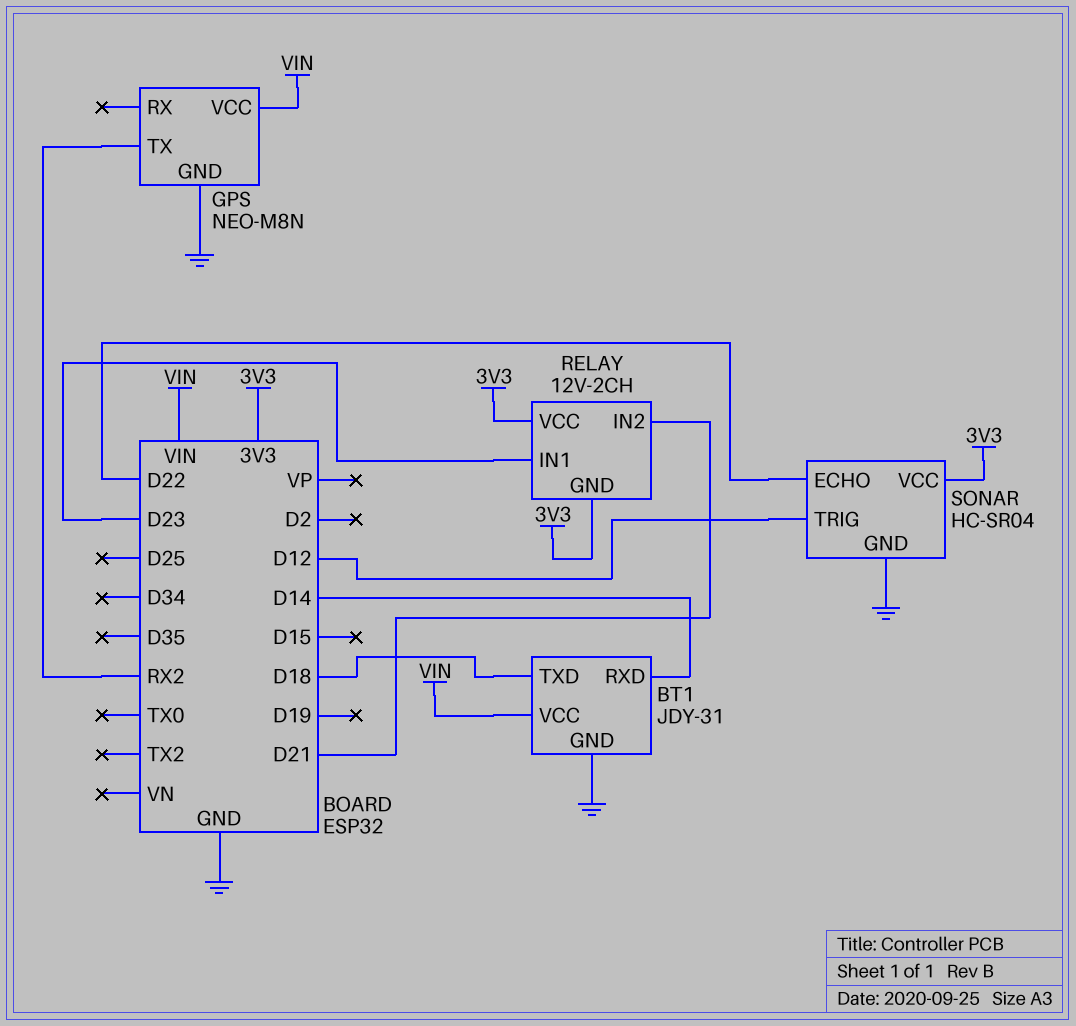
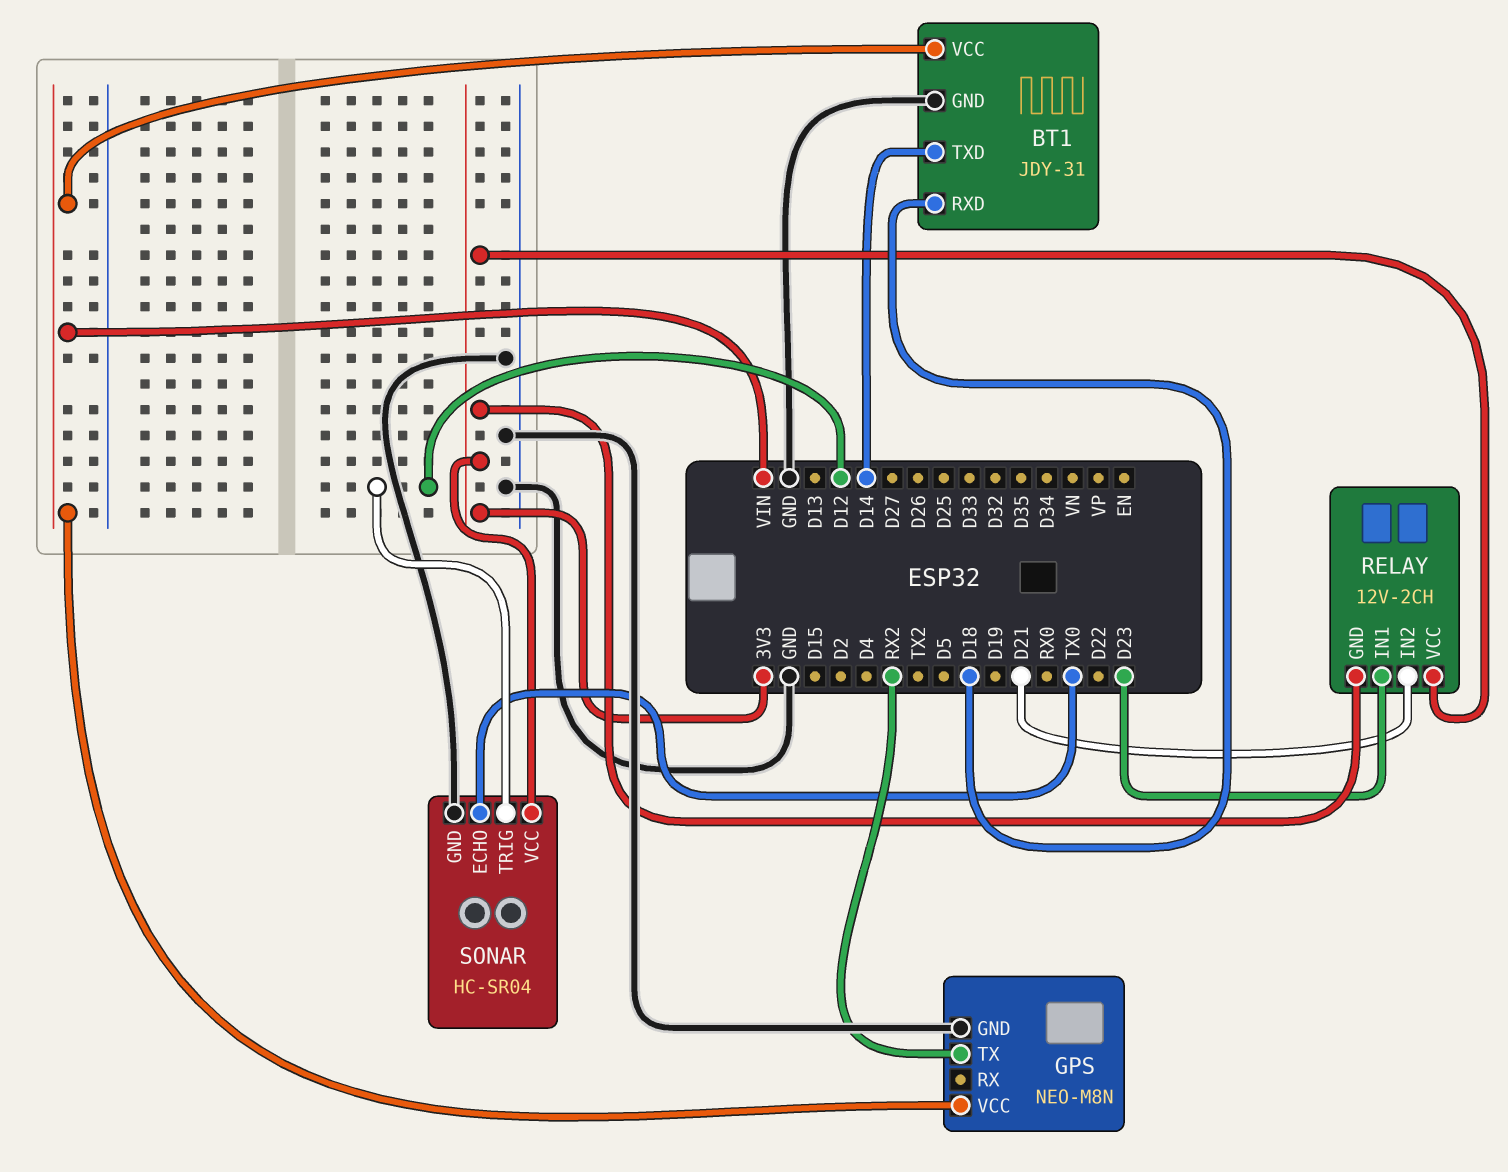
BT1 pin RXD: D14 -> D18
BT1 pin TXD: D18 -> D14
SONAR pin ECHO: D22 -> TX0

